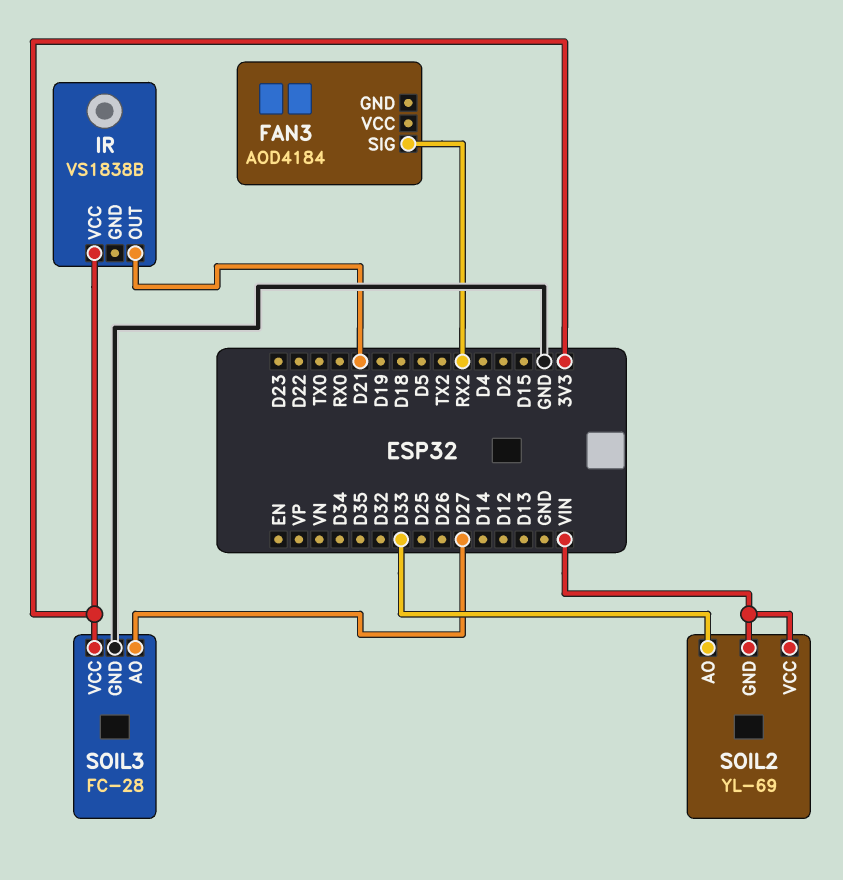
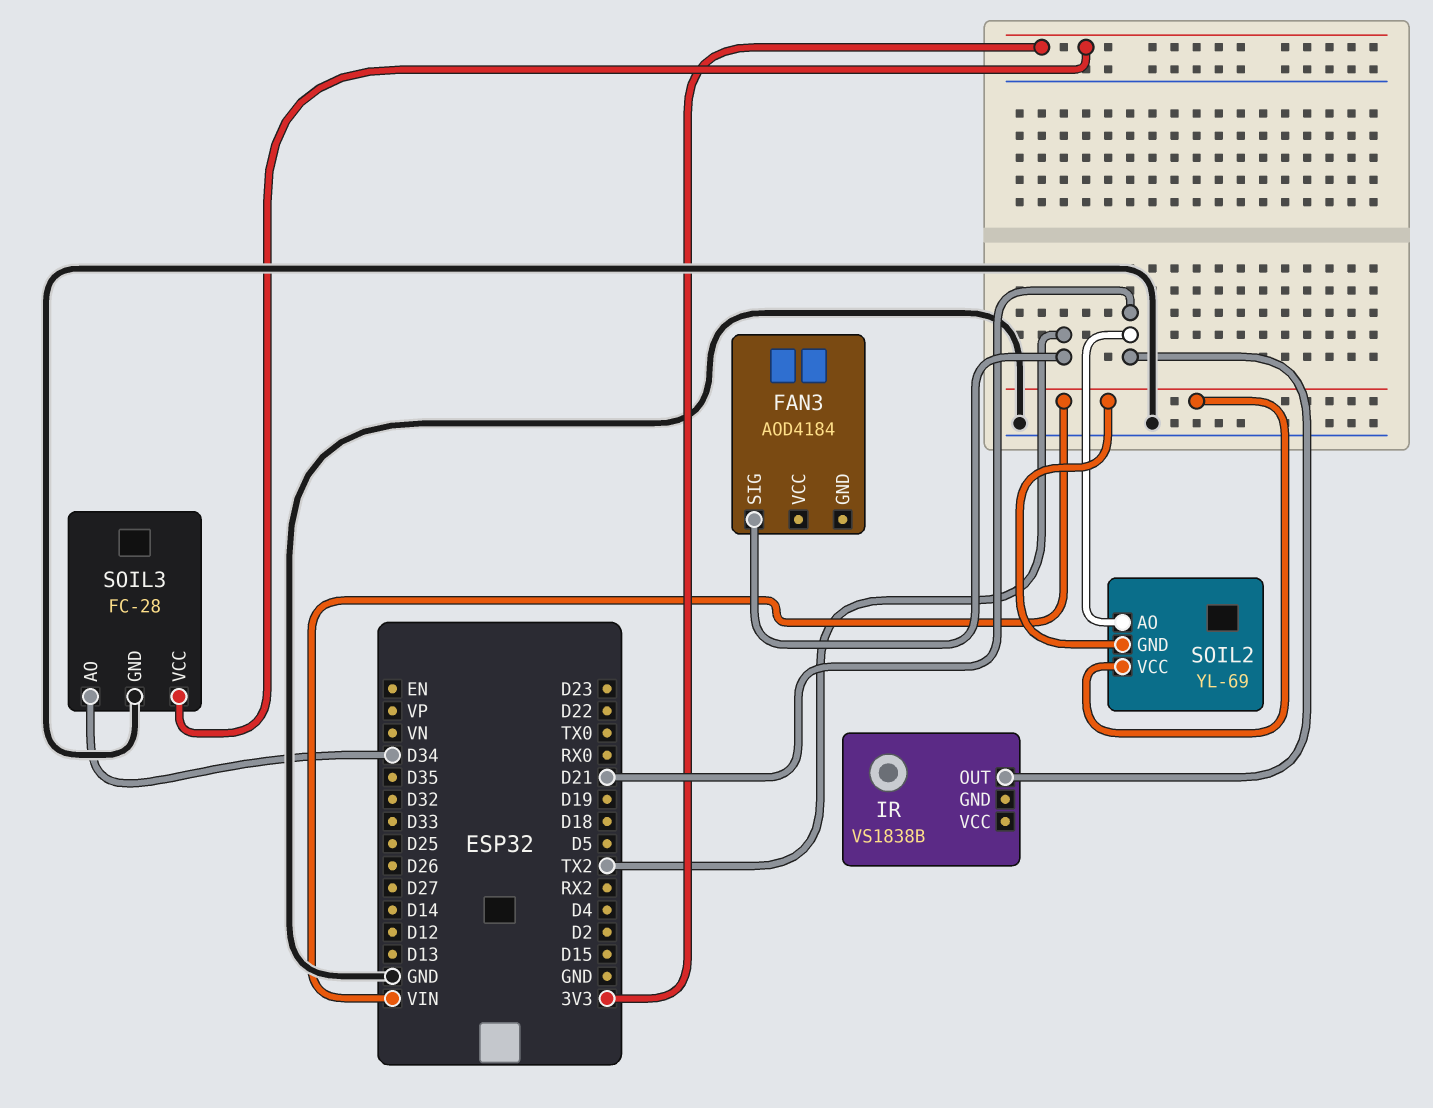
FAN3 pin SIG: RX2 -> TX2
IR pin VCC: 3V3 -> none
SOIL2 pin AO: D33 -> D21
SOIL3 pin AO: D27 -> D34

